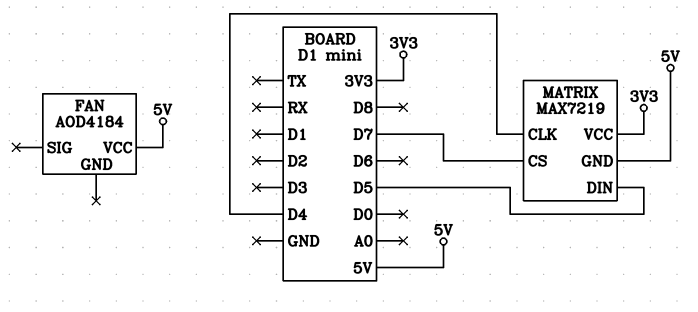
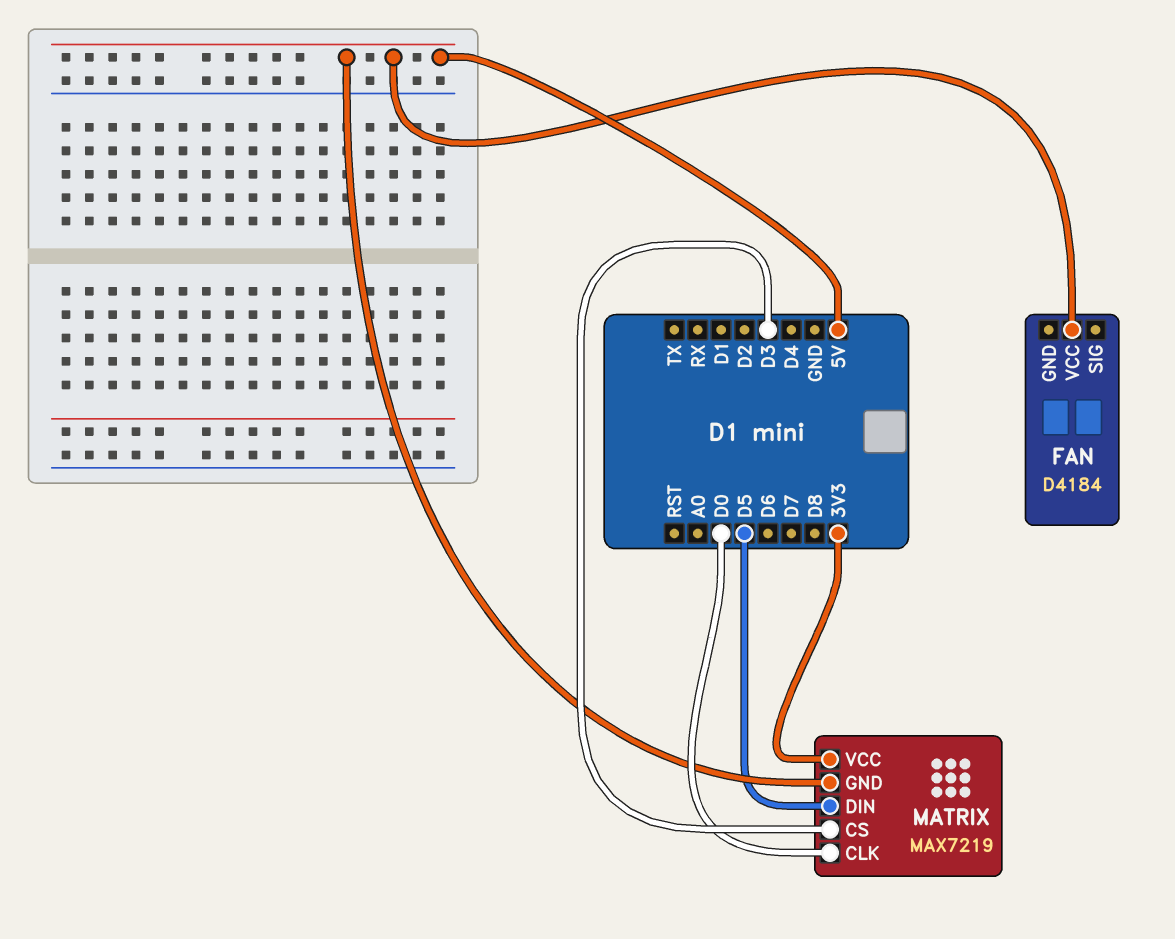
FAN: AOD4184 -> D4184
MATRIX pin CLK: D4 -> D0
MATRIX pin CS: D7 -> D3

